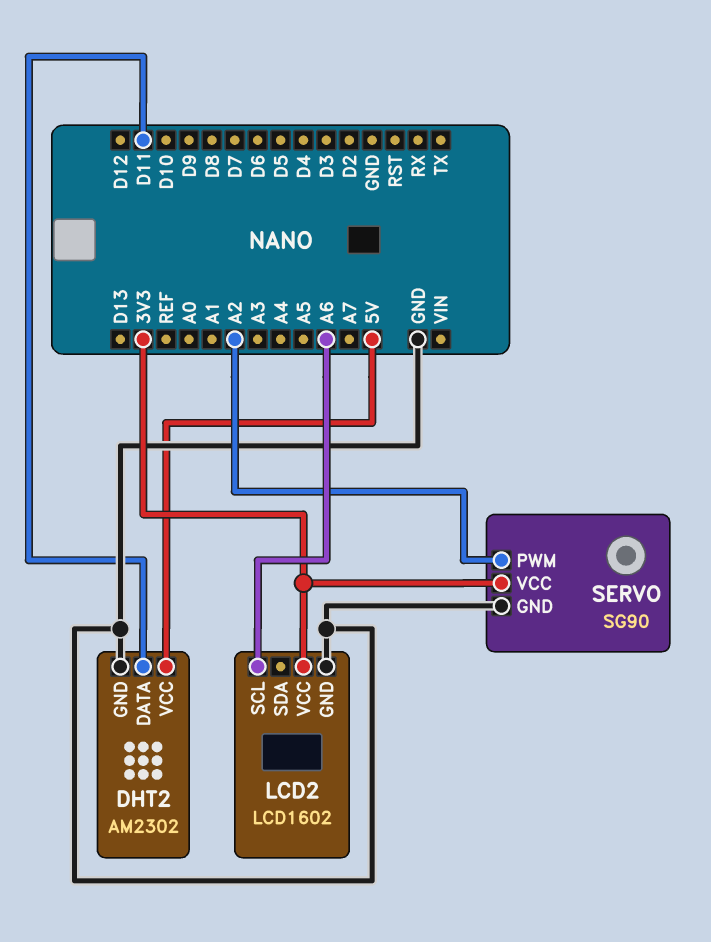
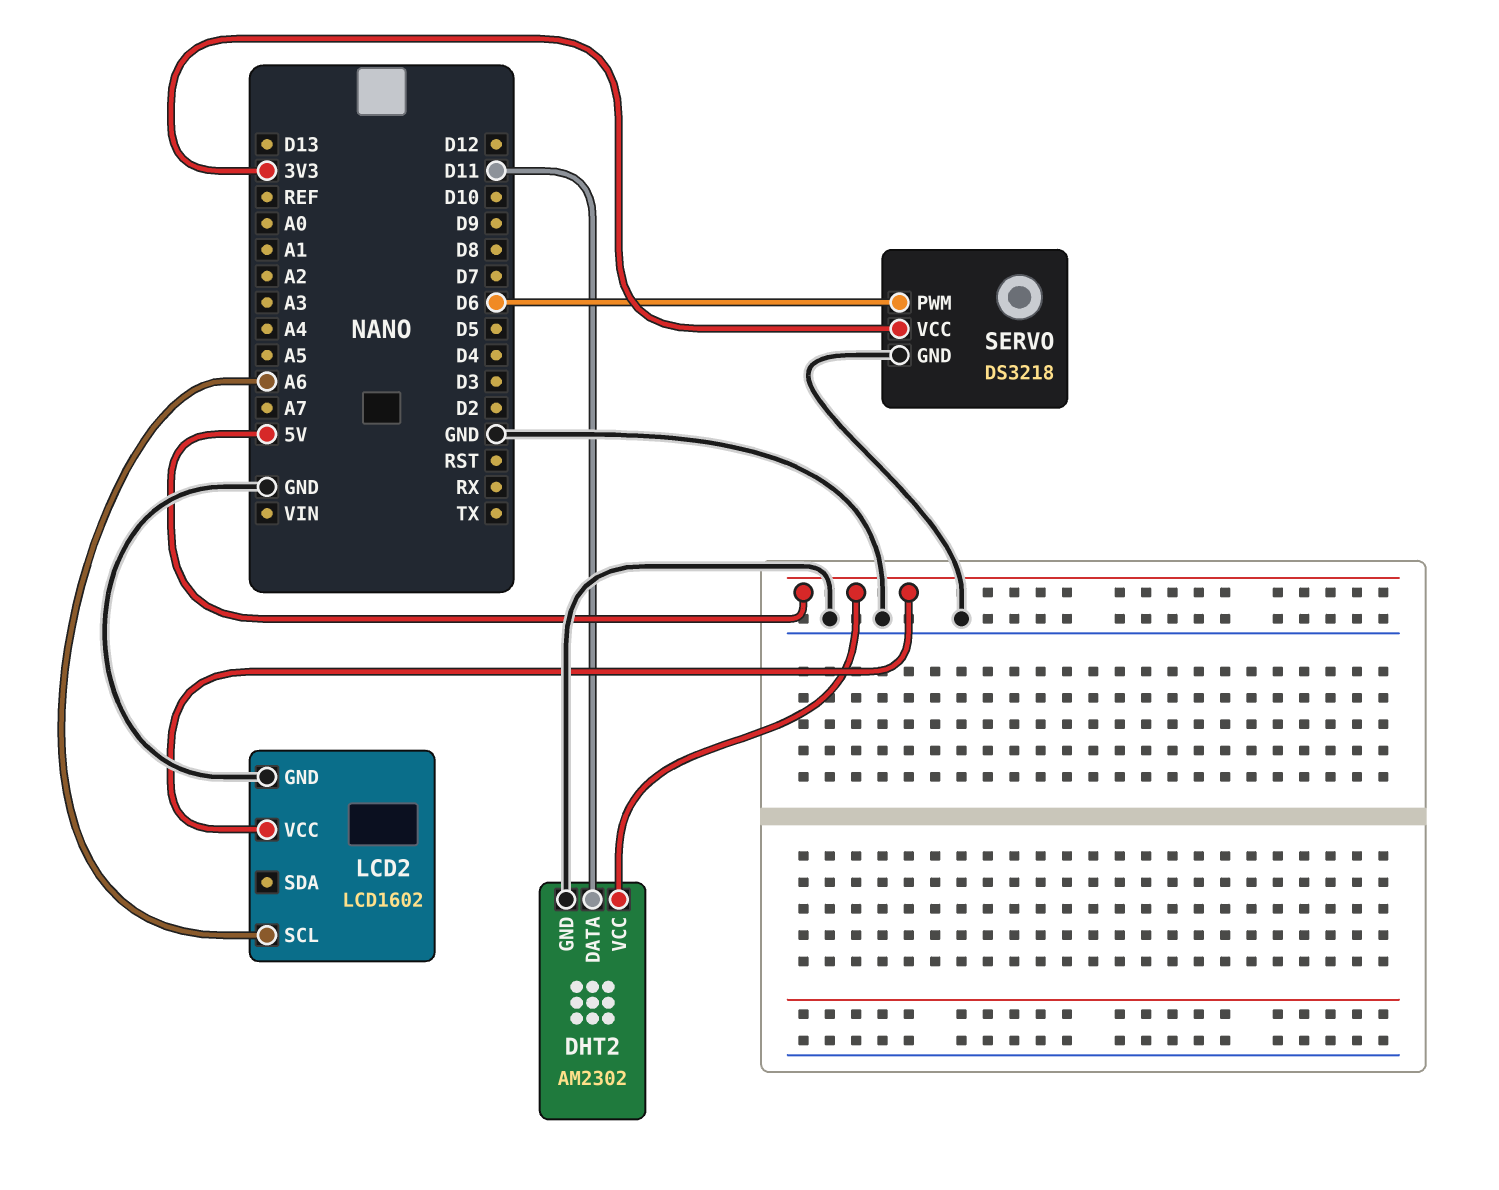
LCD2 pin VCC: 3V3 -> 5V
SERVO: SG90 -> DS3218
SERVO pin PWM: A2 -> D6

